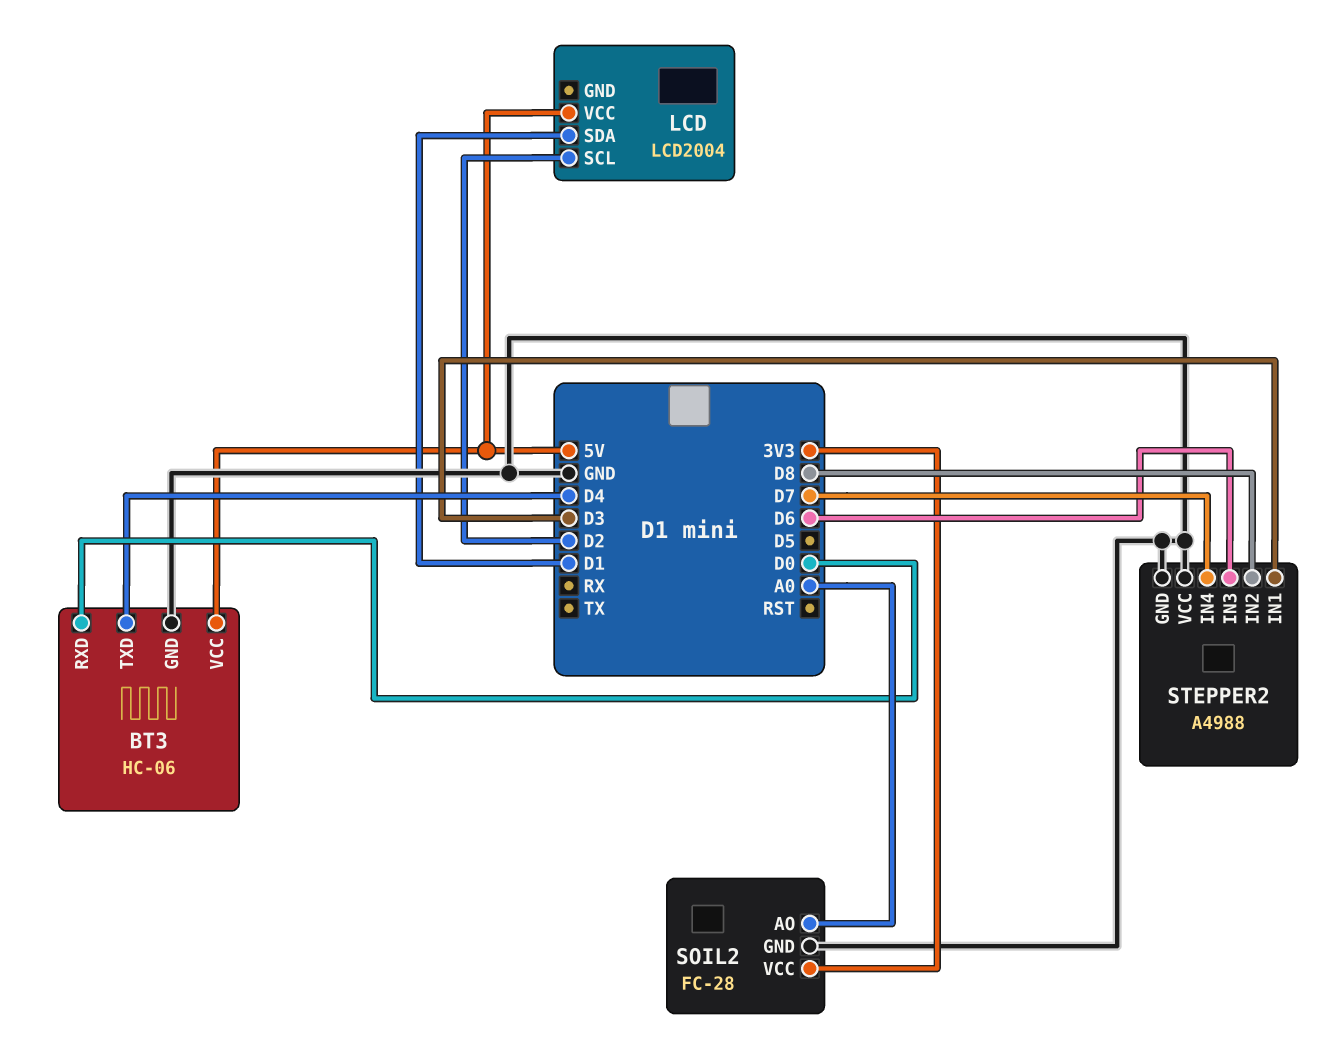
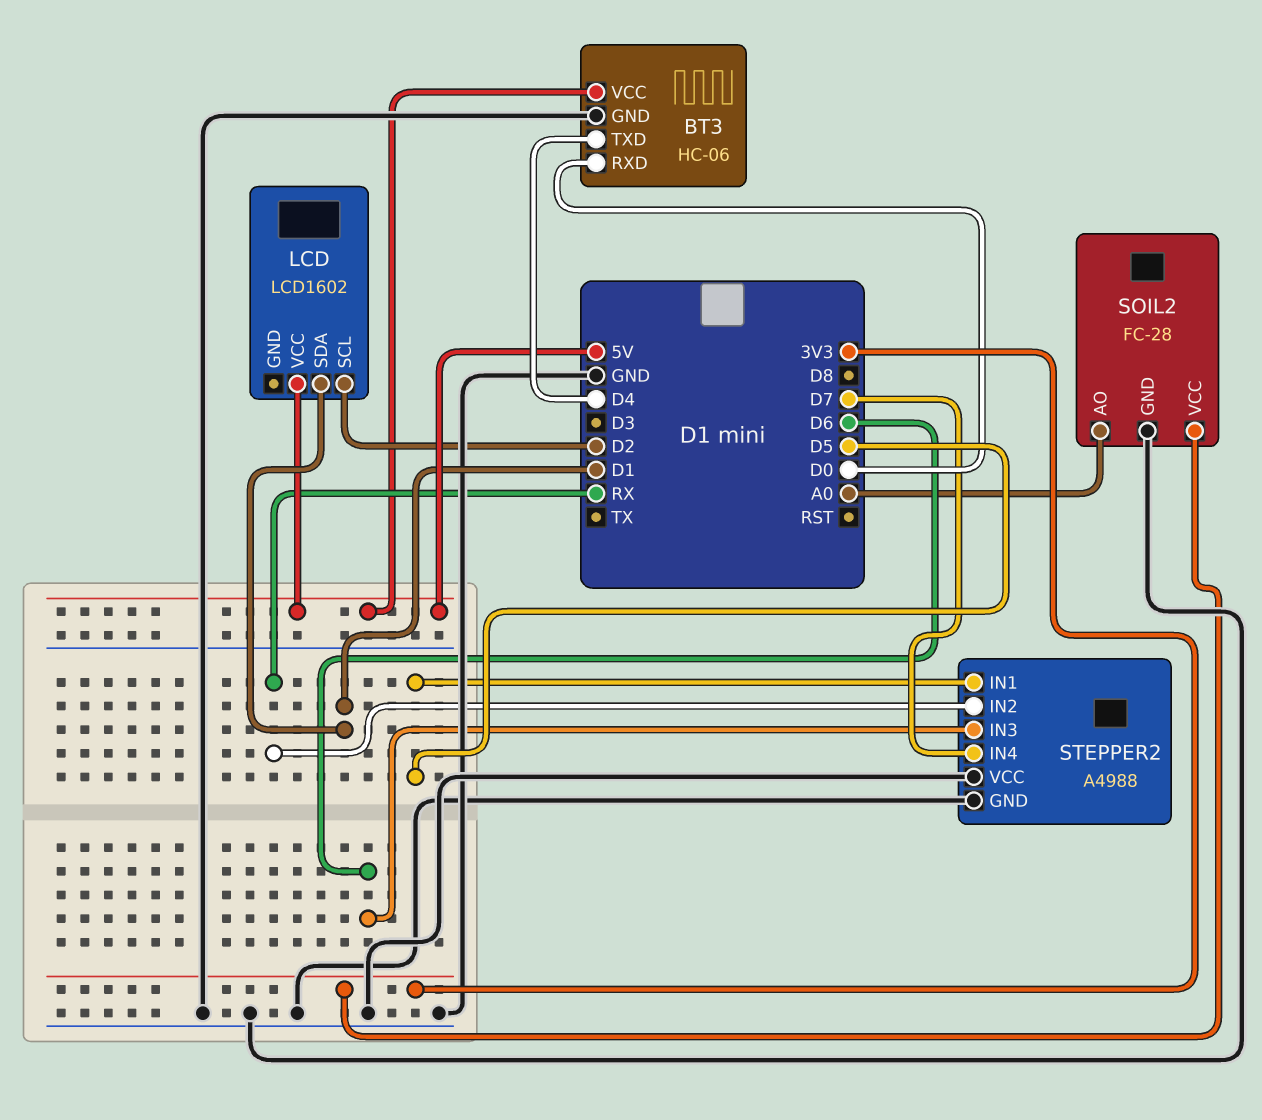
LCD: LCD2004 -> LCD1602
STEPPER2 pin IN1: D3 -> D5
STEPPER2 pin IN2: D8 -> RX

